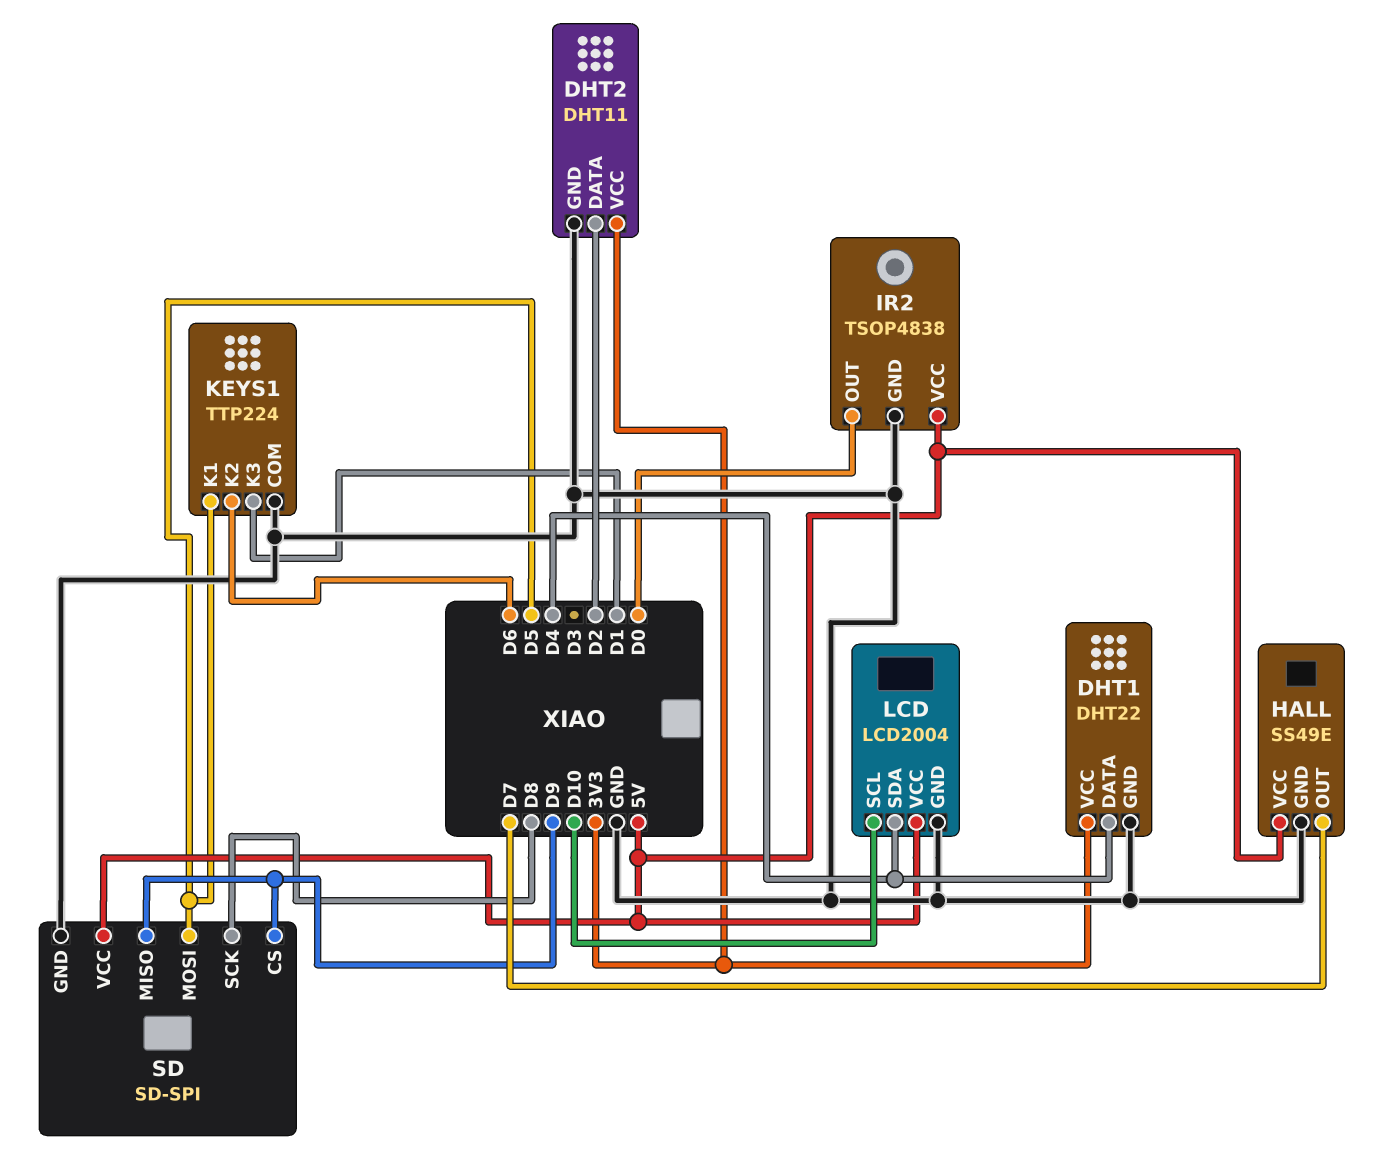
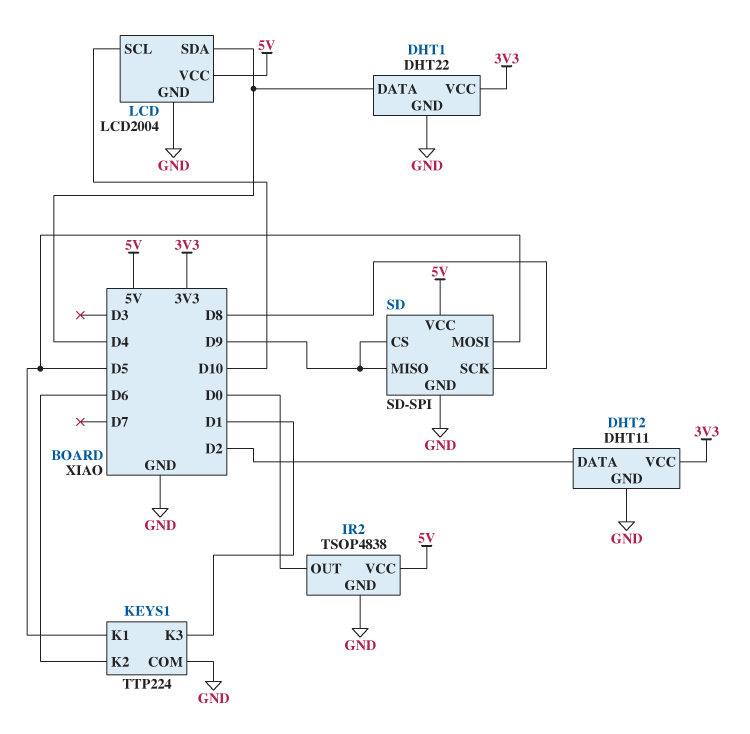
HALL: SS49E -> none
HALL pin GND: GND -> none
HALL pin OUT: D7 -> none
HALL pin VCC: 5V -> none

